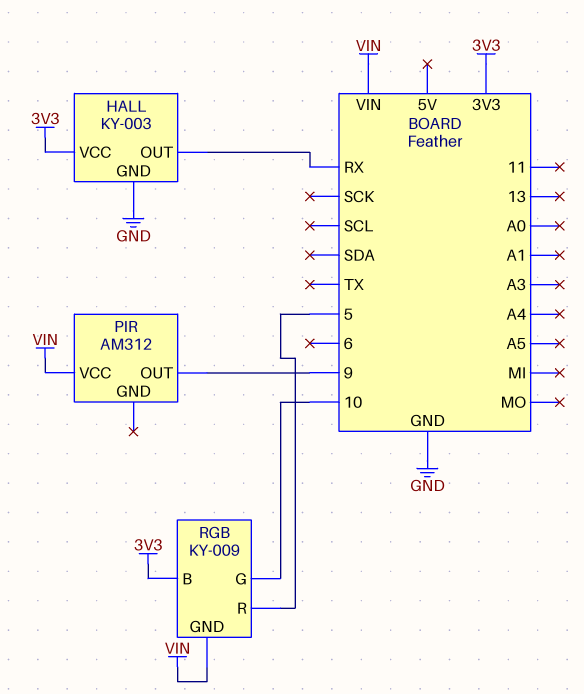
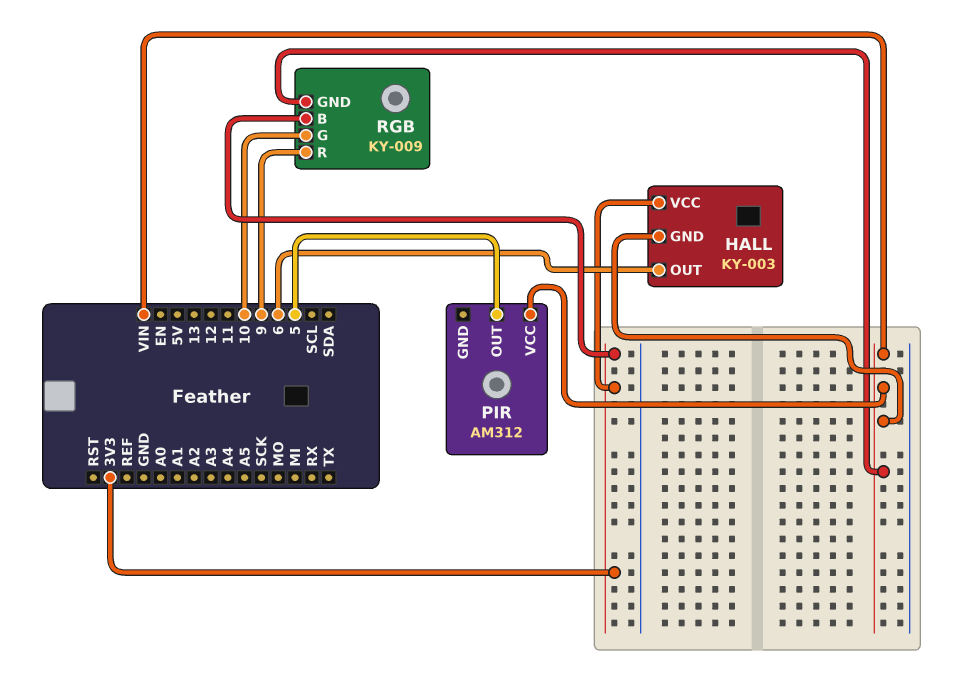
HALL pin GND: GND -> VIN
HALL pin OUT: RX -> 6
PIR pin OUT: 9 -> 5
RGB pin R: 5 -> 9

